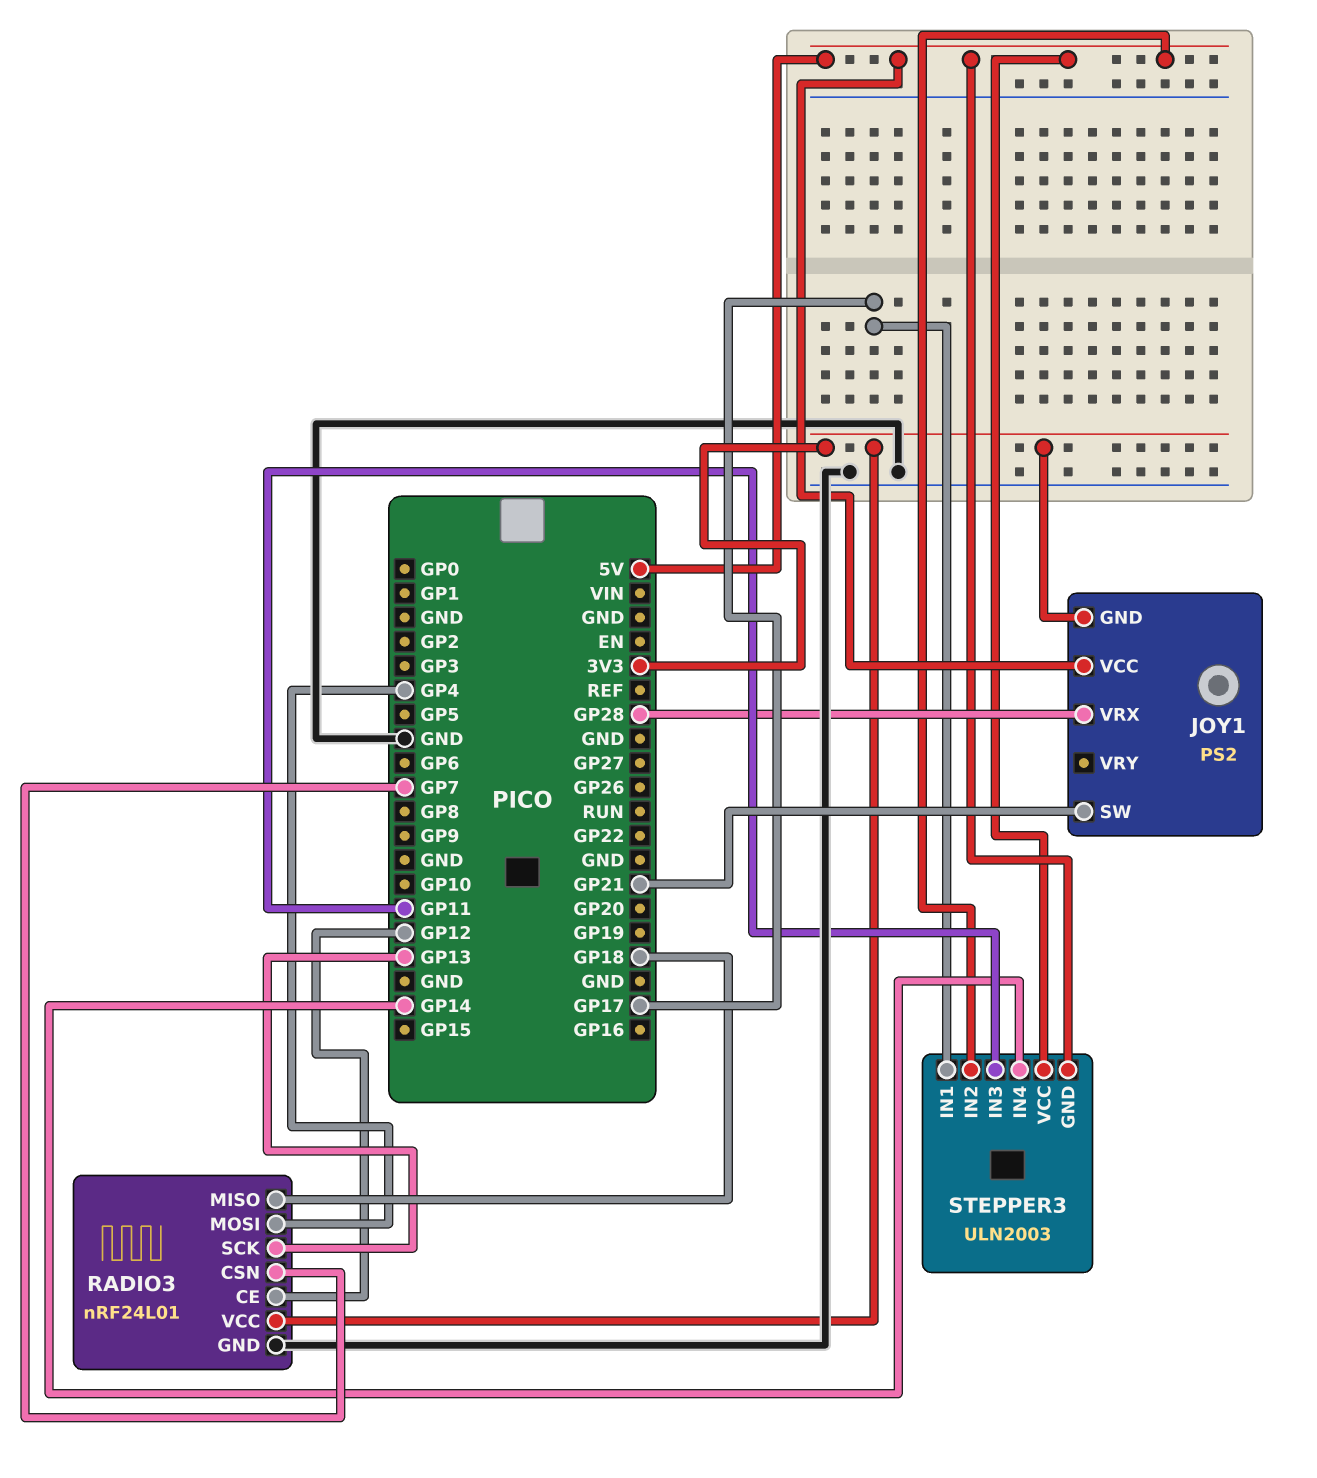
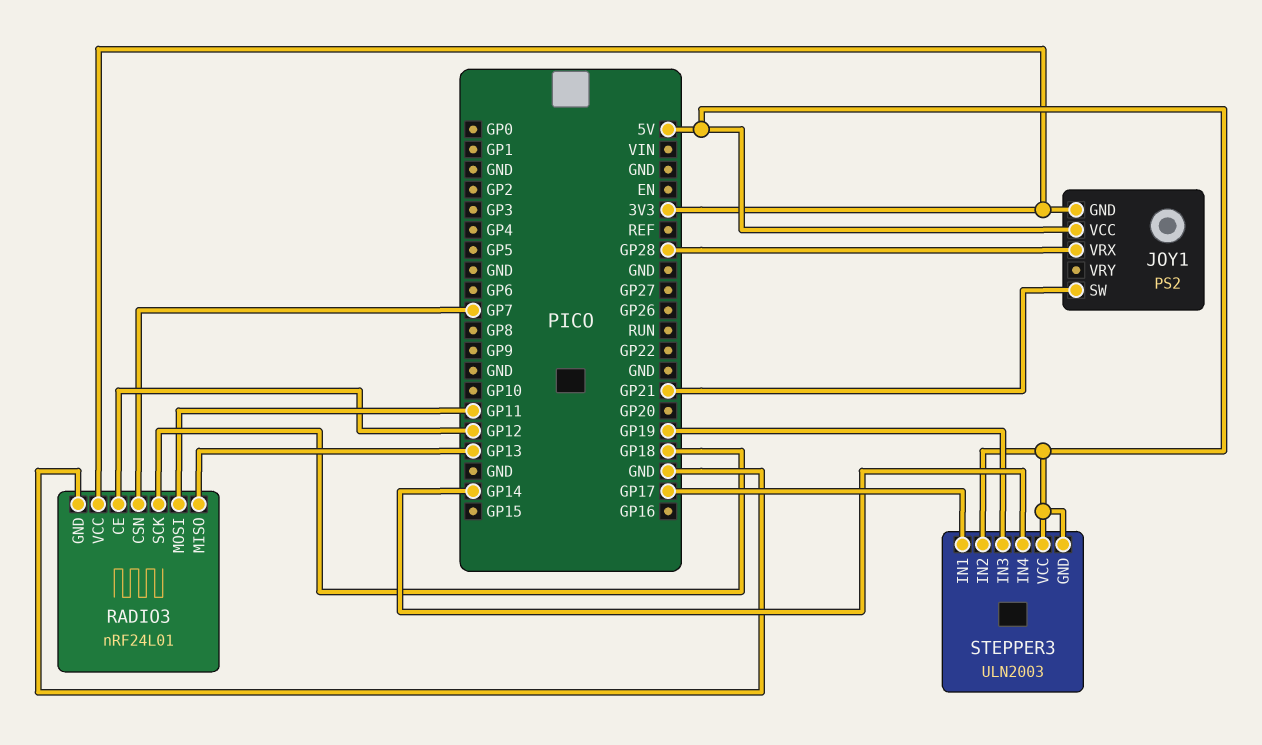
RADIO3 pin MISO: GP18 -> GP13
RADIO3 pin MOSI: GP4 -> GP11
RADIO3 pin SCK: GP13 -> GP18
STEPPER3 pin IN3: GP11 -> GP19

